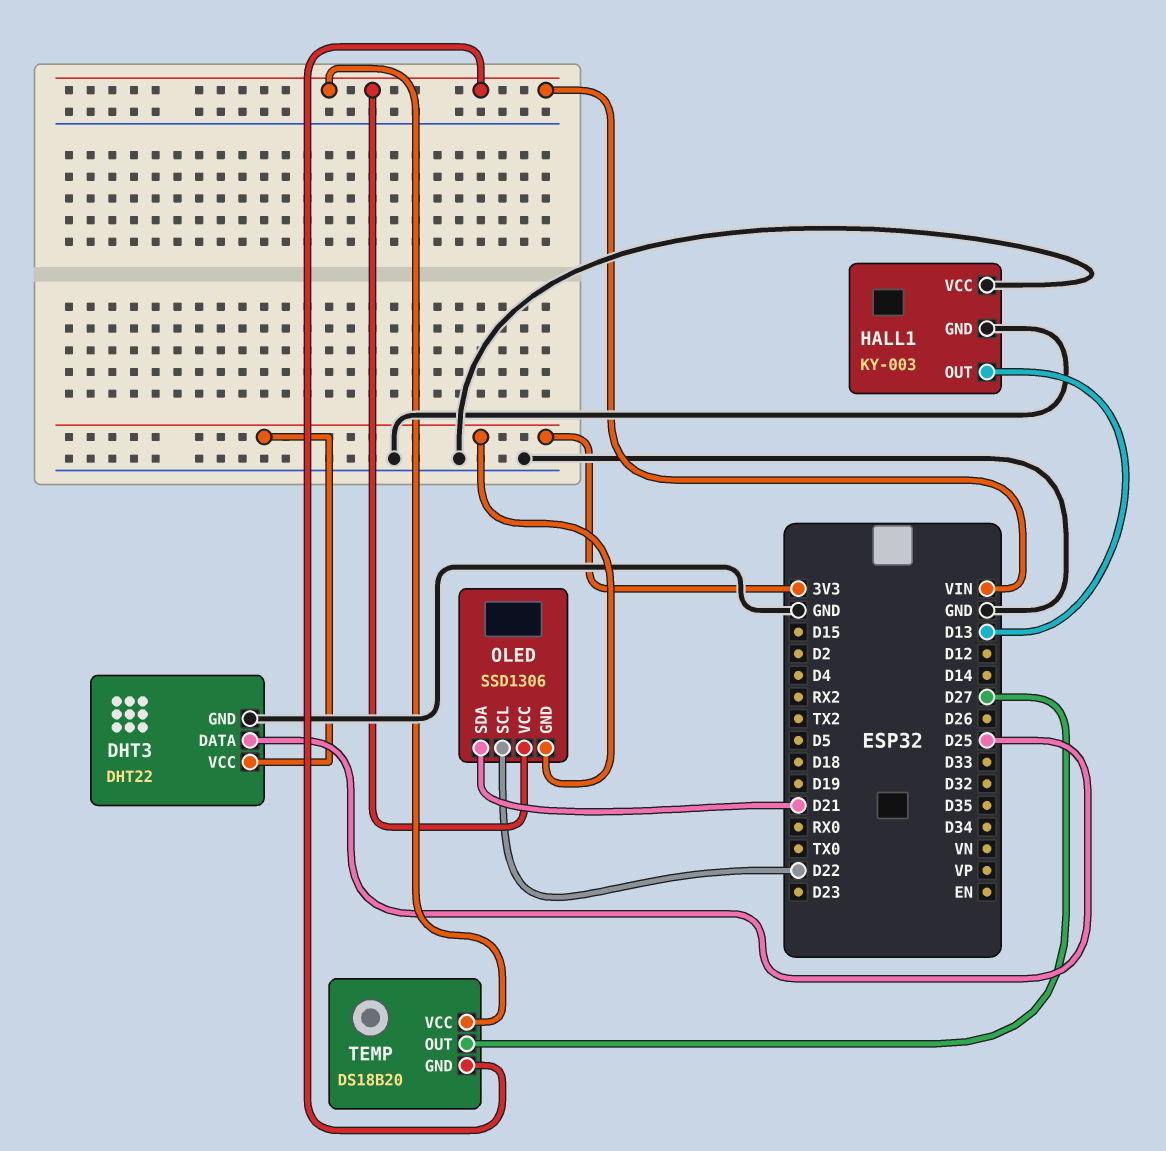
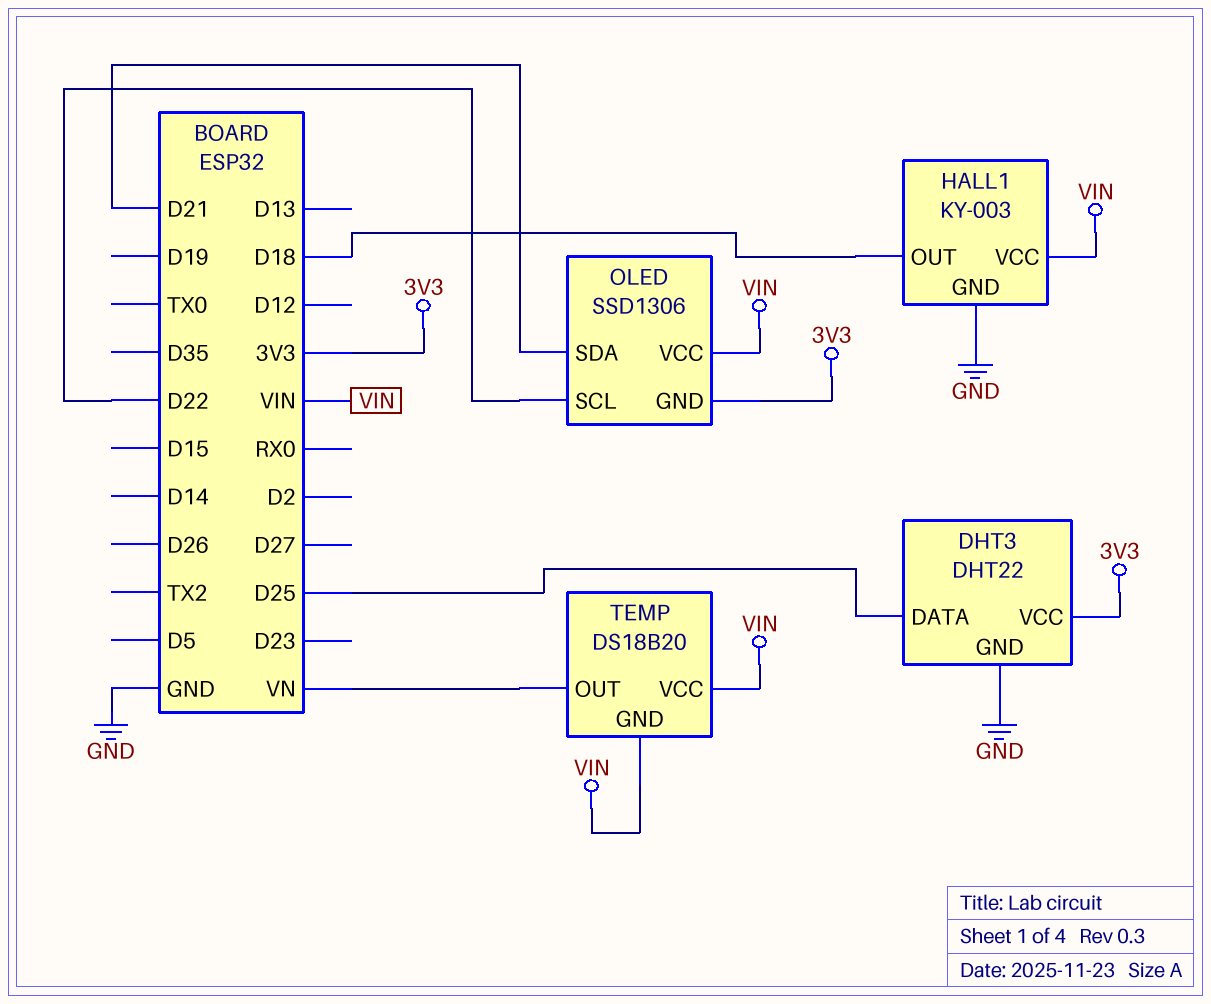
HALL1 pin OUT: D13 -> D18
HALL1 pin VCC: GND -> VIN
TEMP pin OUT: D27 -> VN

